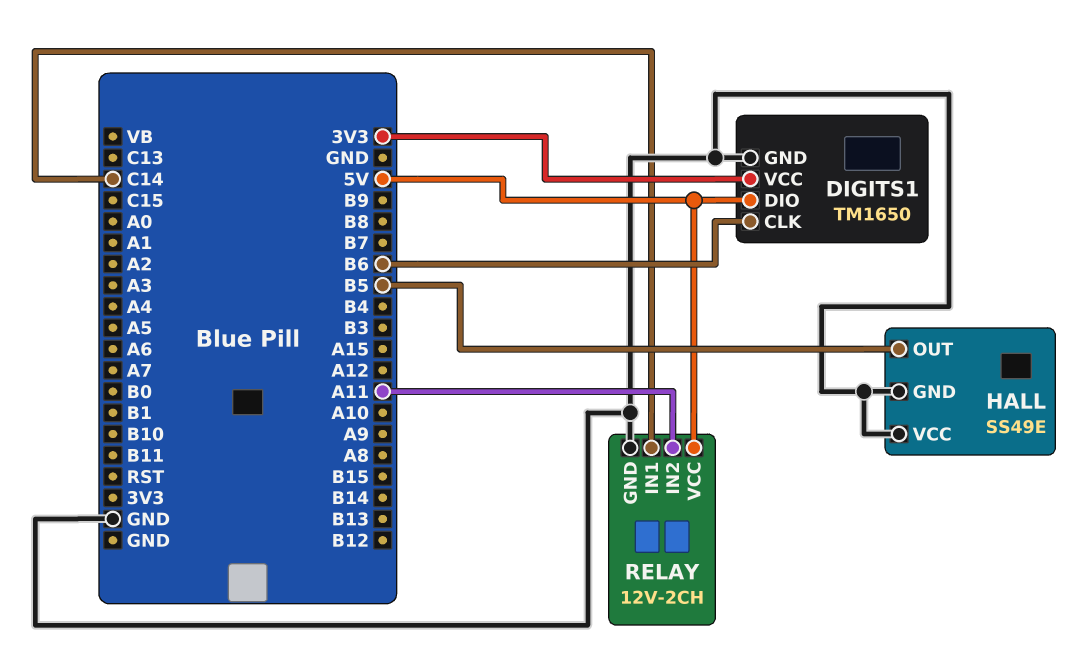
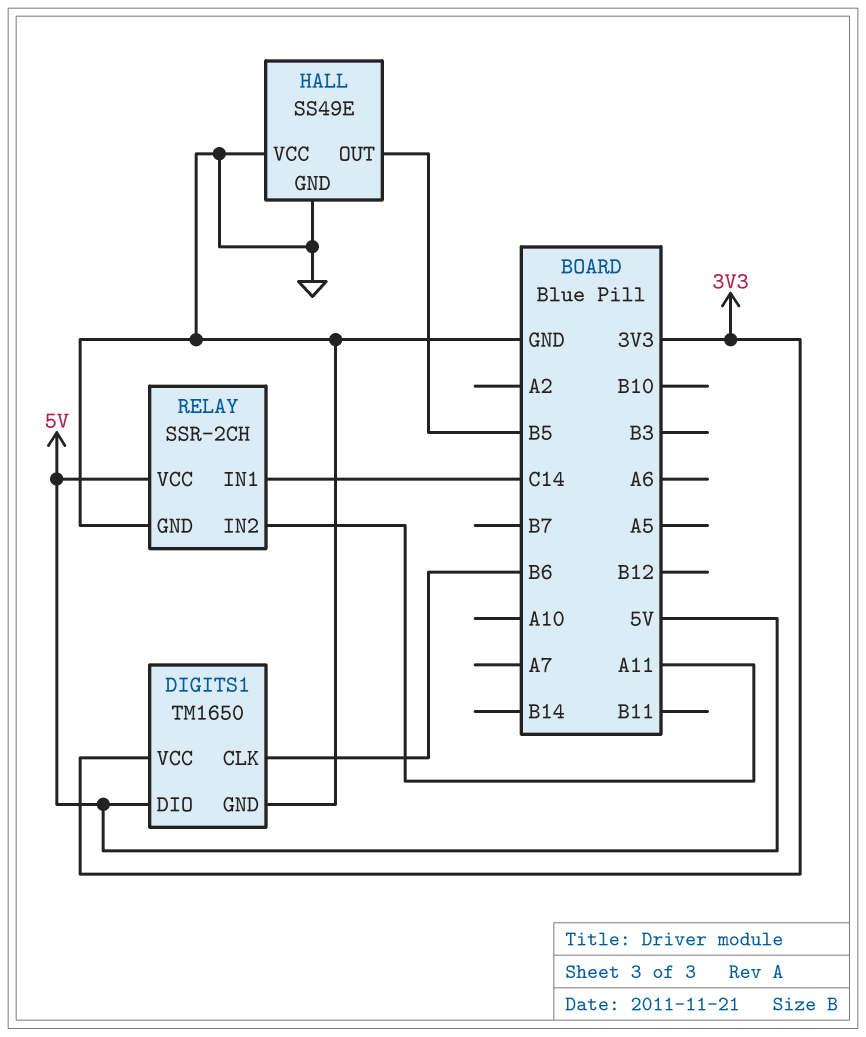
RELAY: 12V-2CH -> SSR-2CH

